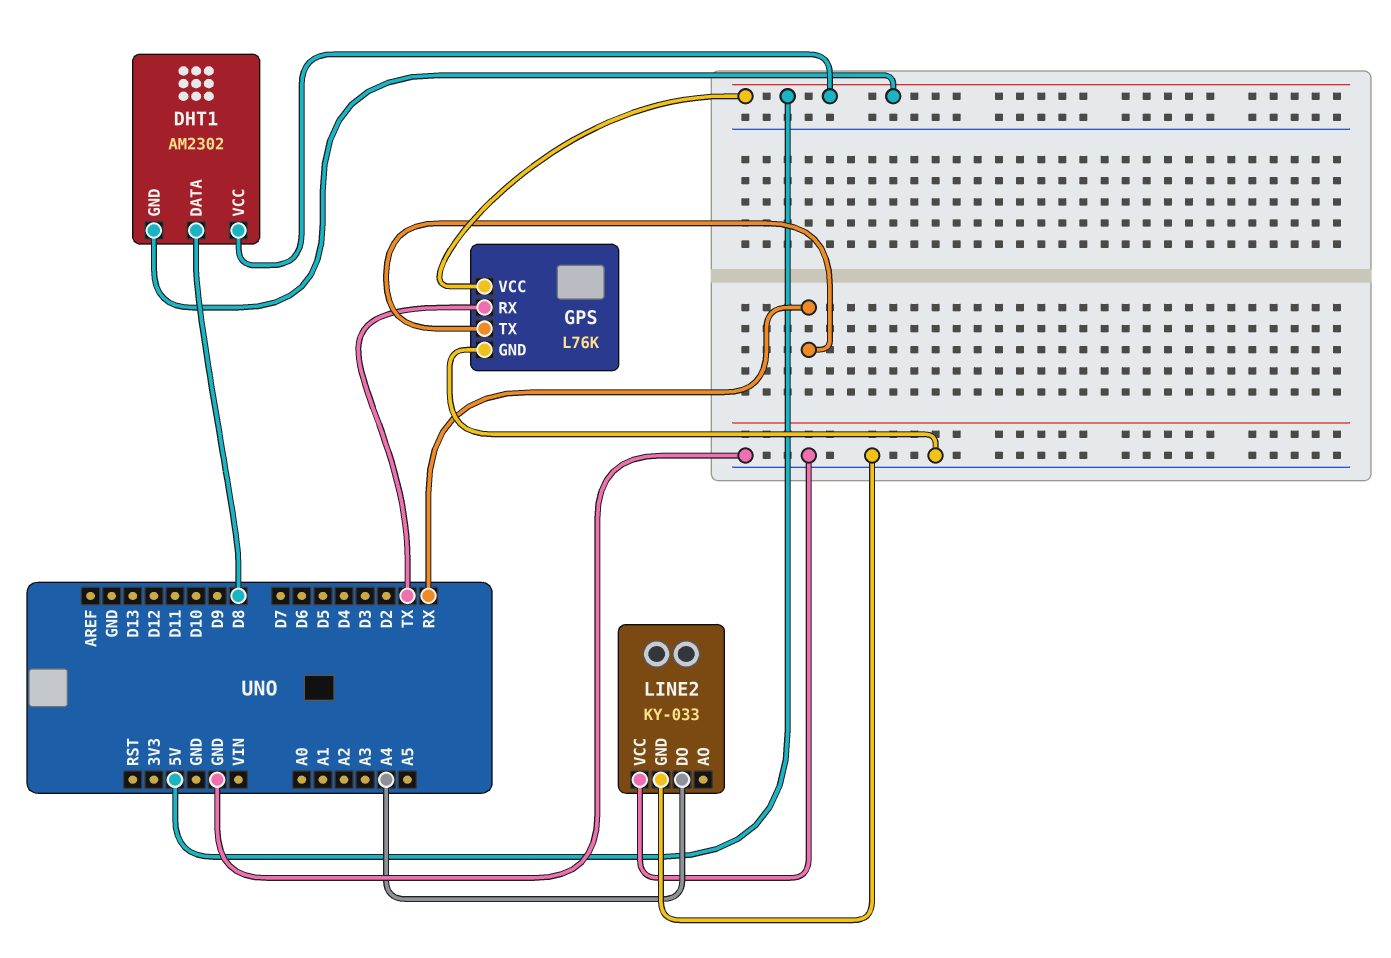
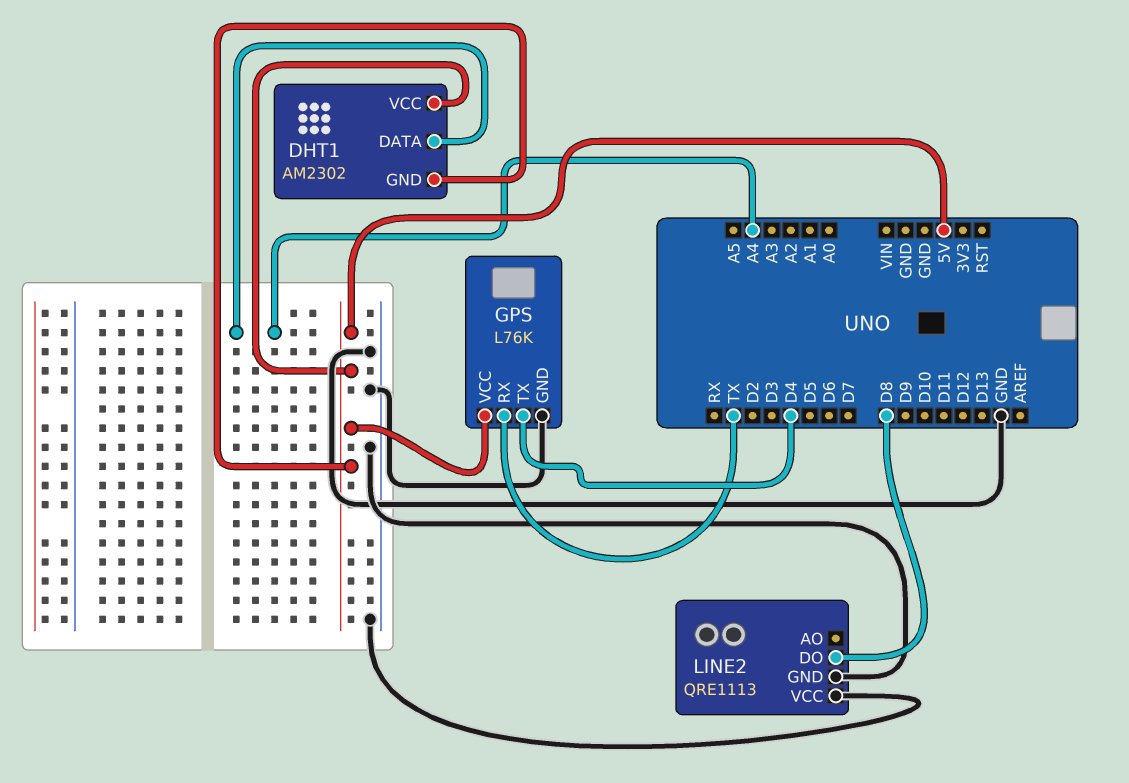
DHT1 pin DATA: D8 -> A4
GPS pin TX: RX -> D4
LINE2: KY-033 -> QRE1113
LINE2 pin DO: A4 -> D8

